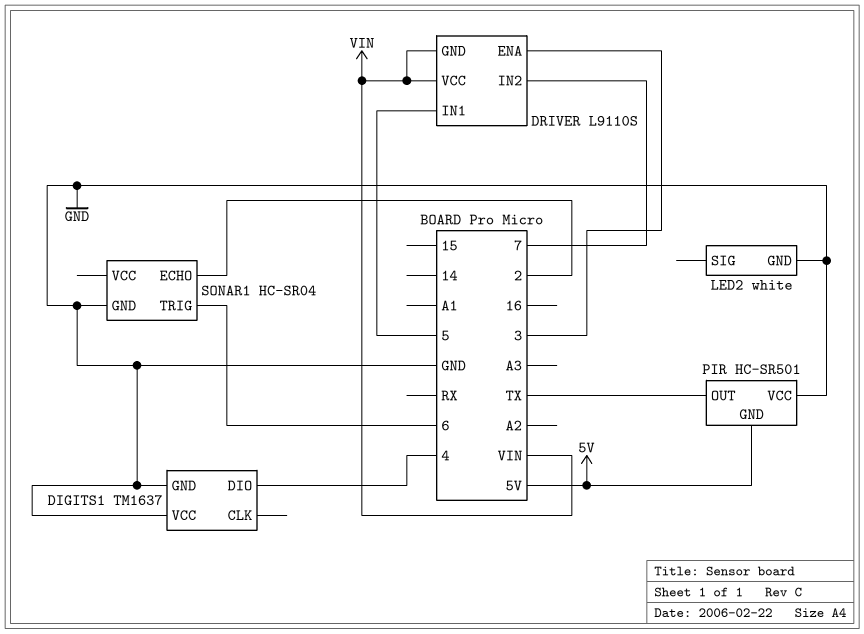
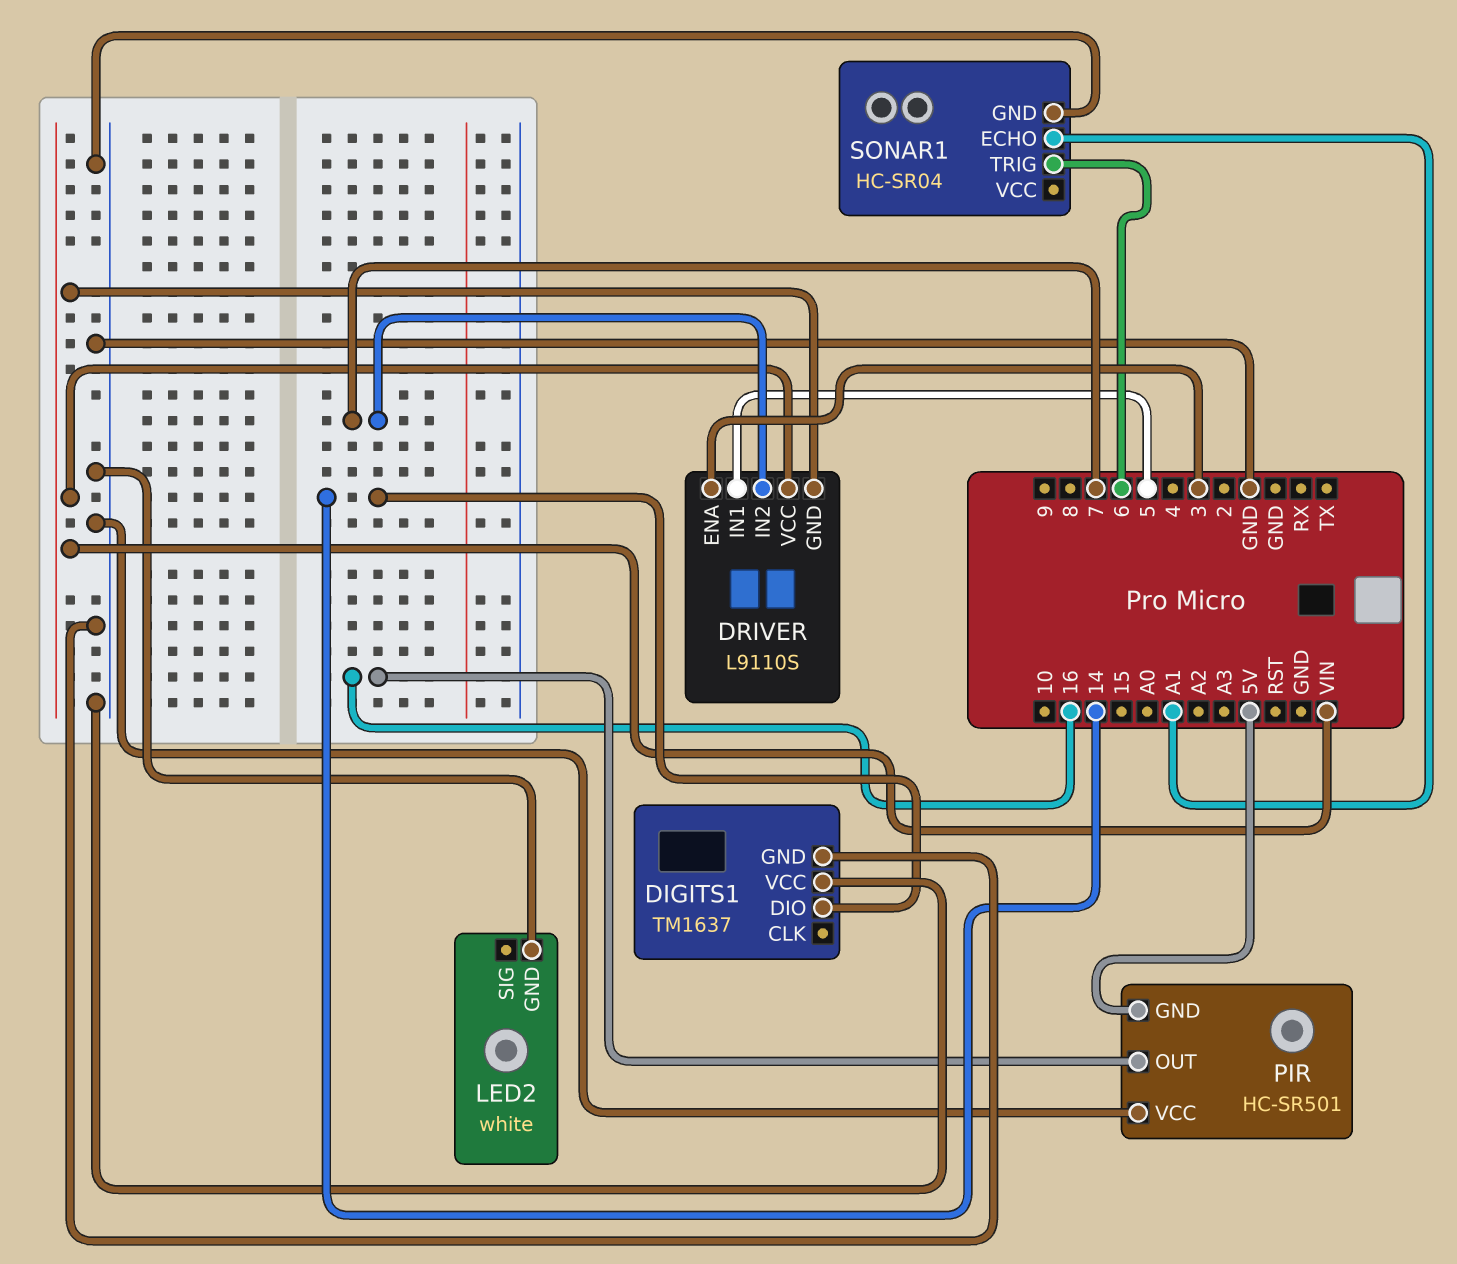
DIGITS1 pin DIO: 4 -> 14
PIR pin OUT: TX -> 16
SONAR1 pin ECHO: 2 -> A1

